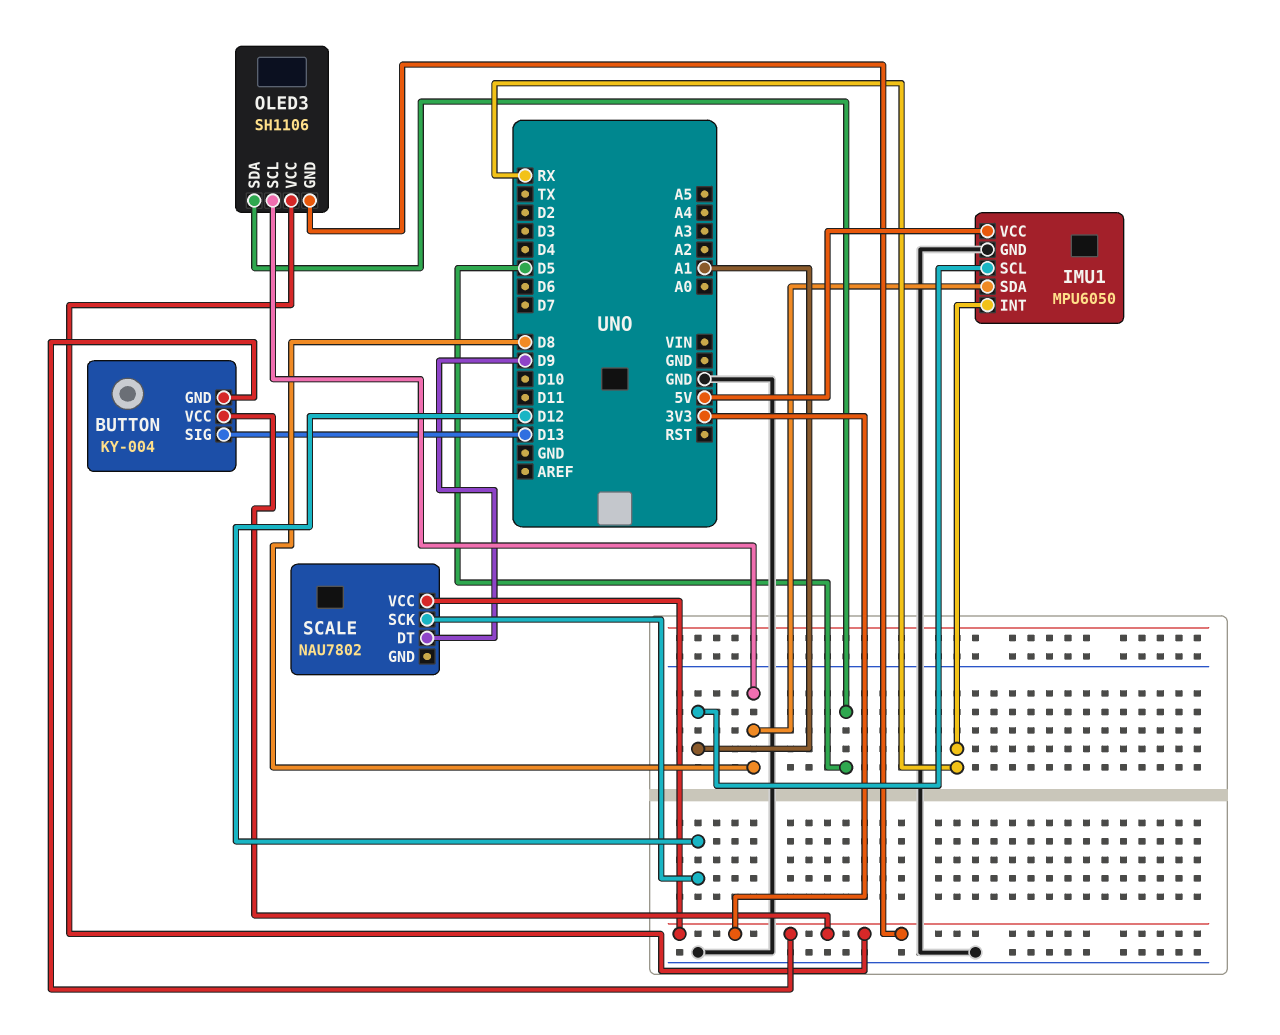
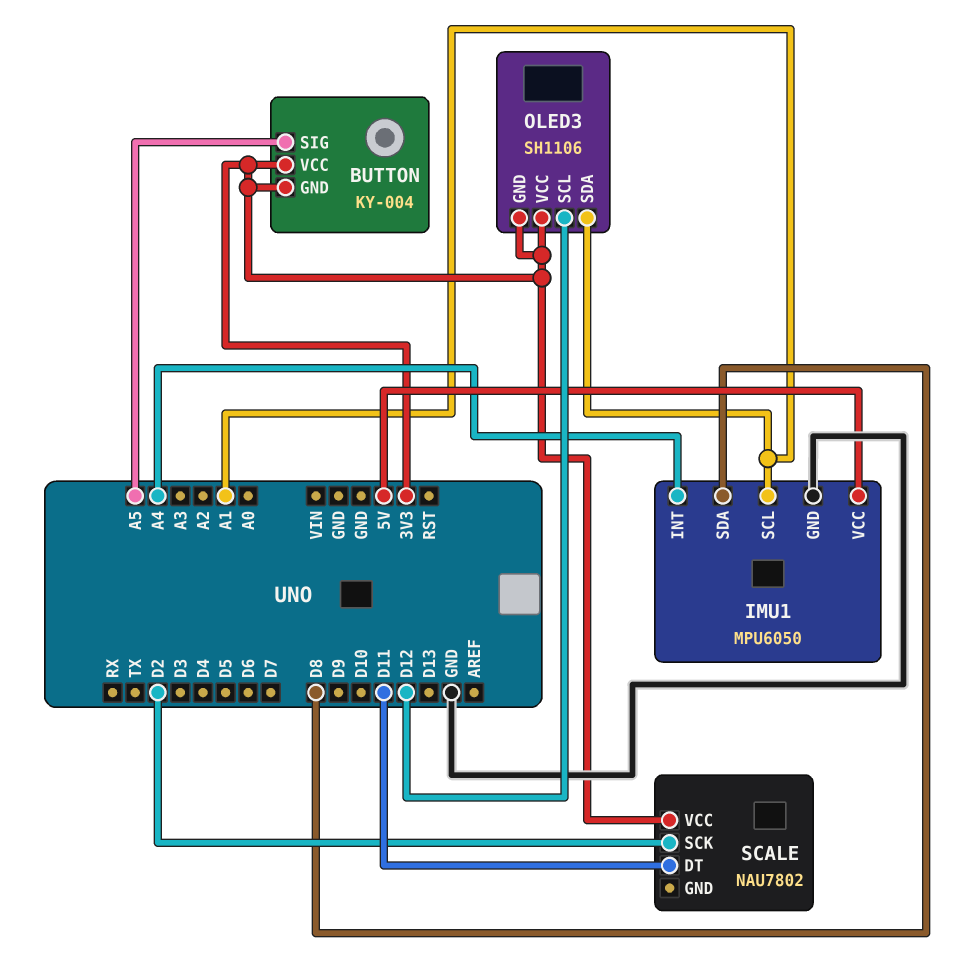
BUTTON pin SIG: D13 -> A5
IMU1 pin INT: RX -> A4
OLED3 pin SCL: D8 -> D12
OLED3 pin SDA: D5 -> A1
SCALE pin DT: D9 -> D11
SCALE pin SCK: D12 -> D2

